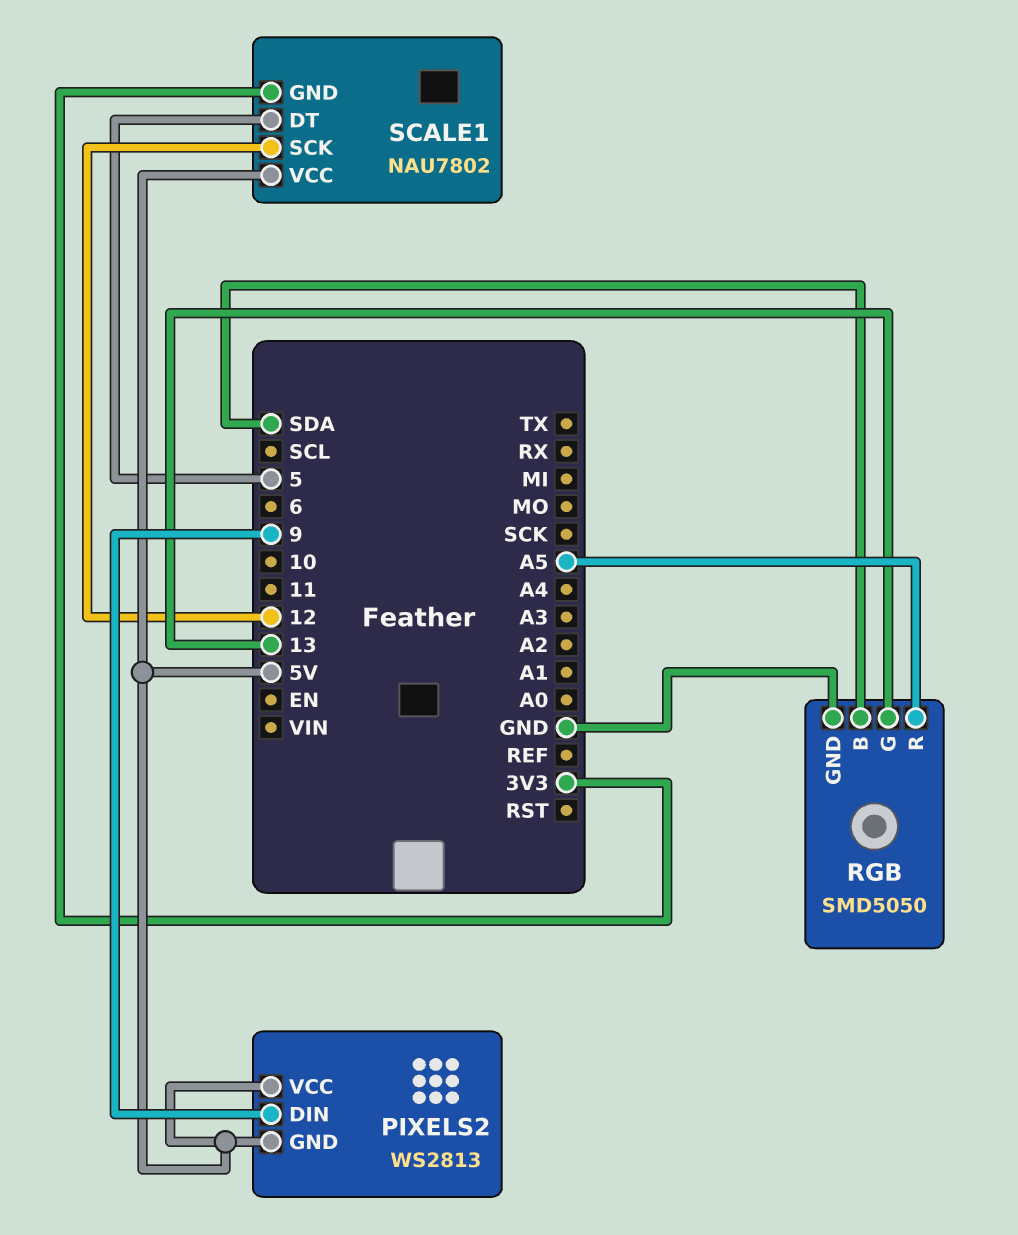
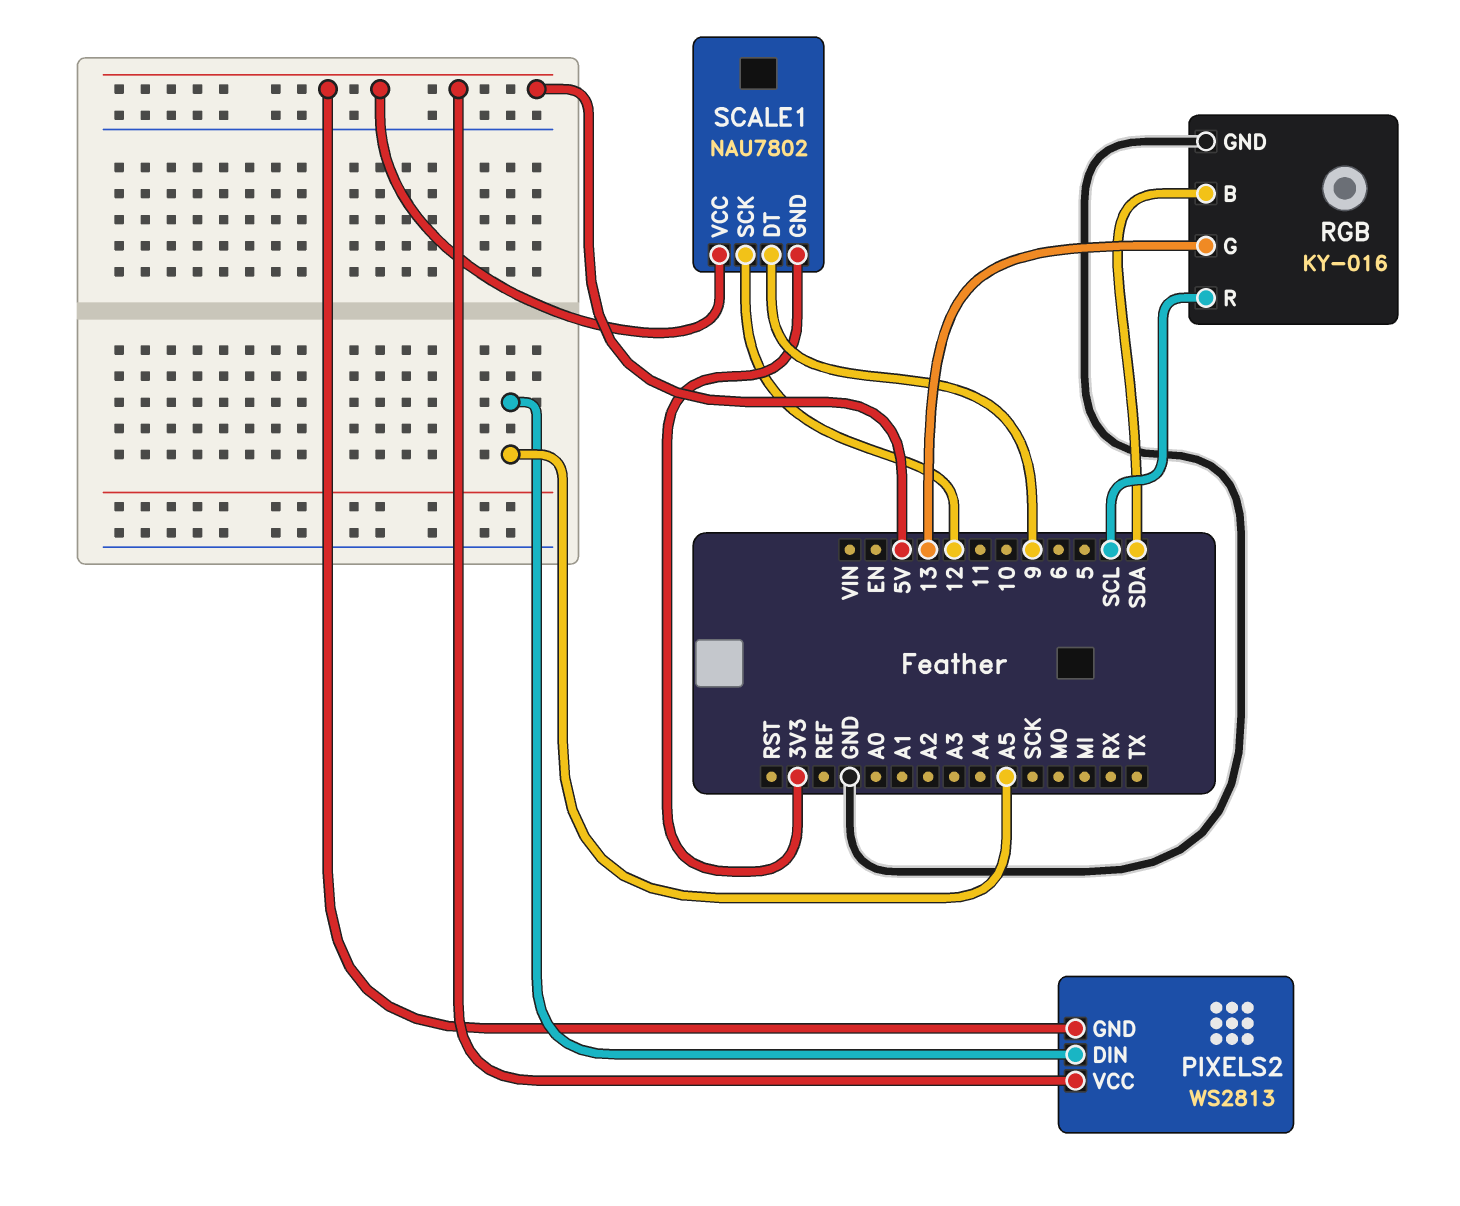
PIXELS2 pin DIN: 9 -> A5
RGB: SMD5050 -> KY-016
RGB pin R: A5 -> SCL
SCALE1 pin DT: 5 -> 9

